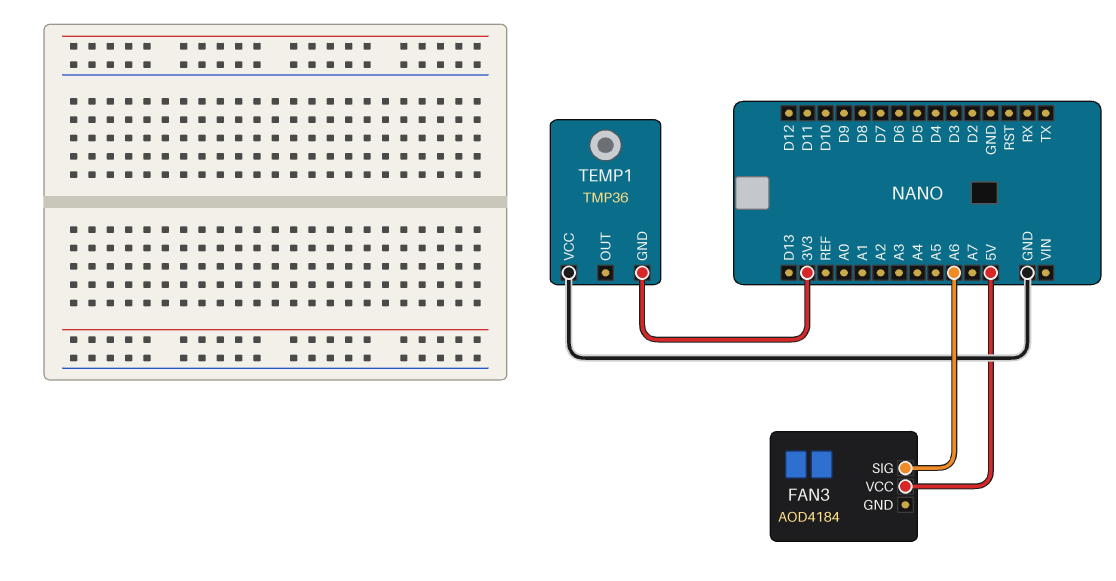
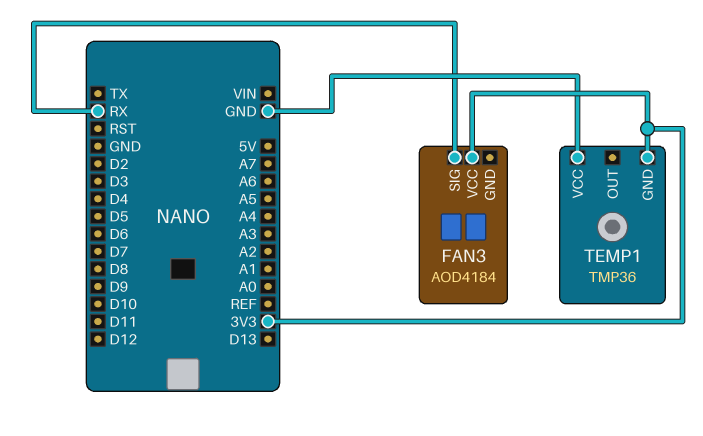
FAN3 pin SIG: A6 -> RX
FAN3 pin VCC: 5V -> 3V3

